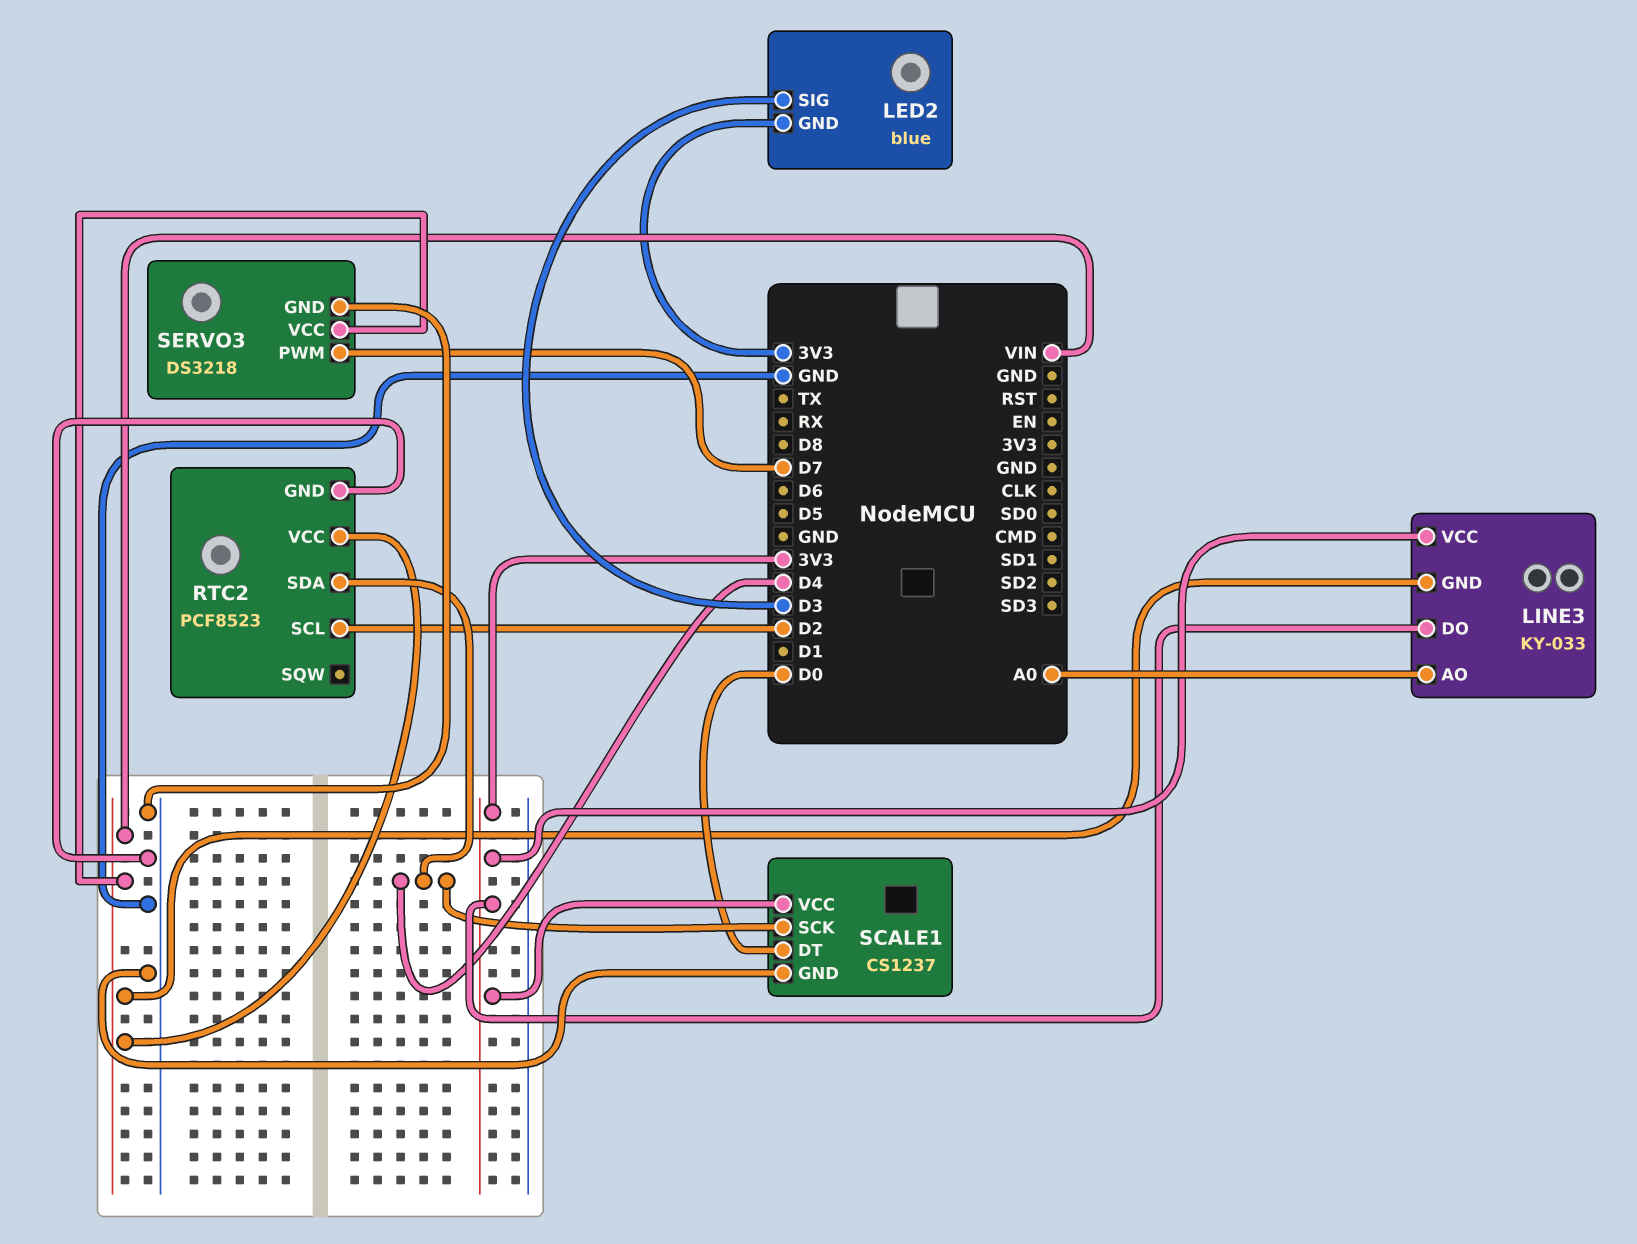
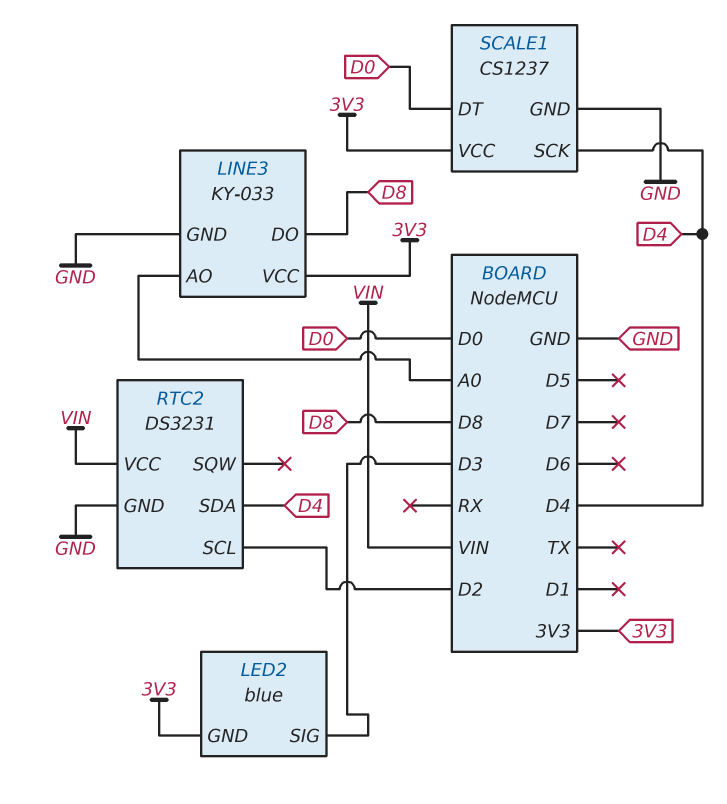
LINE3 pin DO: 3V3 -> D8
LINE3 pin GND: VIN -> GND
RTC2: PCF8523 -> DS3231
SERVO3: DS3218 -> none
SERVO3 pin GND: GND -> none
SERVO3 pin PWM: D7 -> none
SERVO3 pin VCC: VIN -> none

